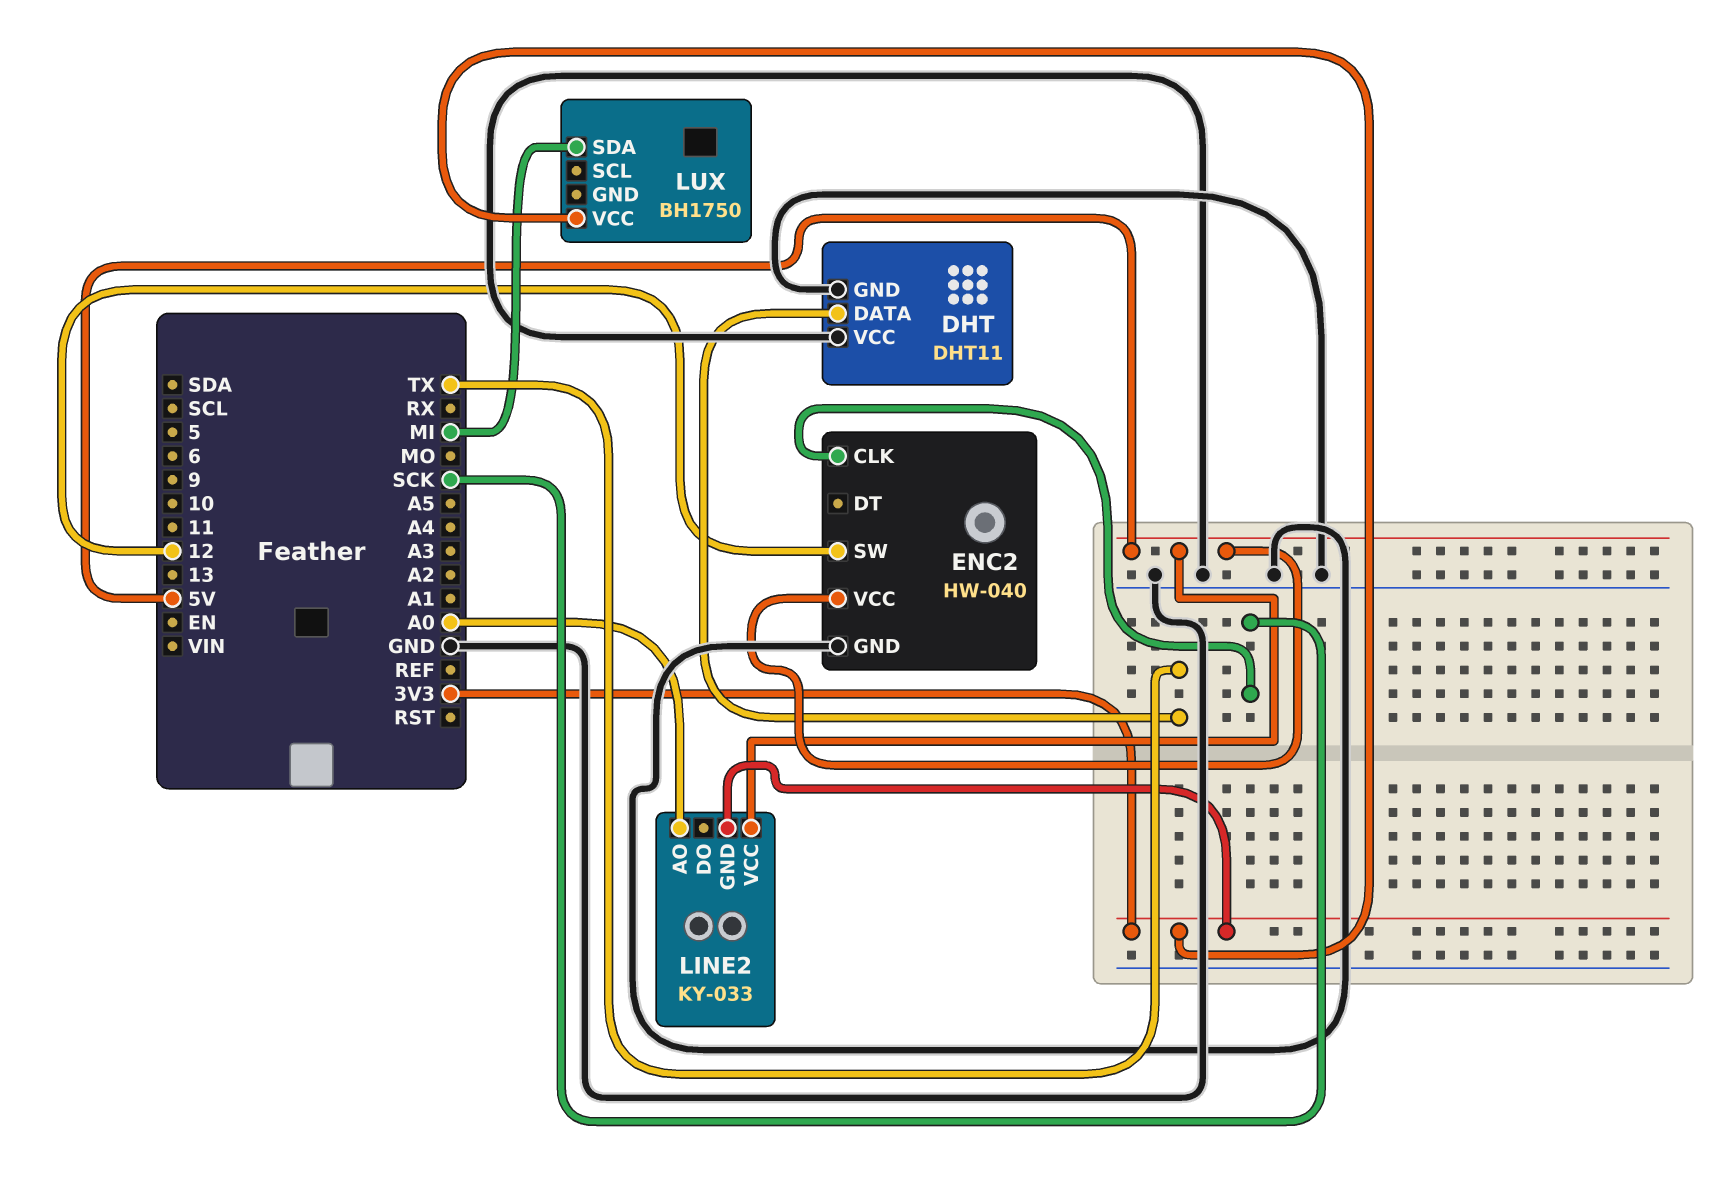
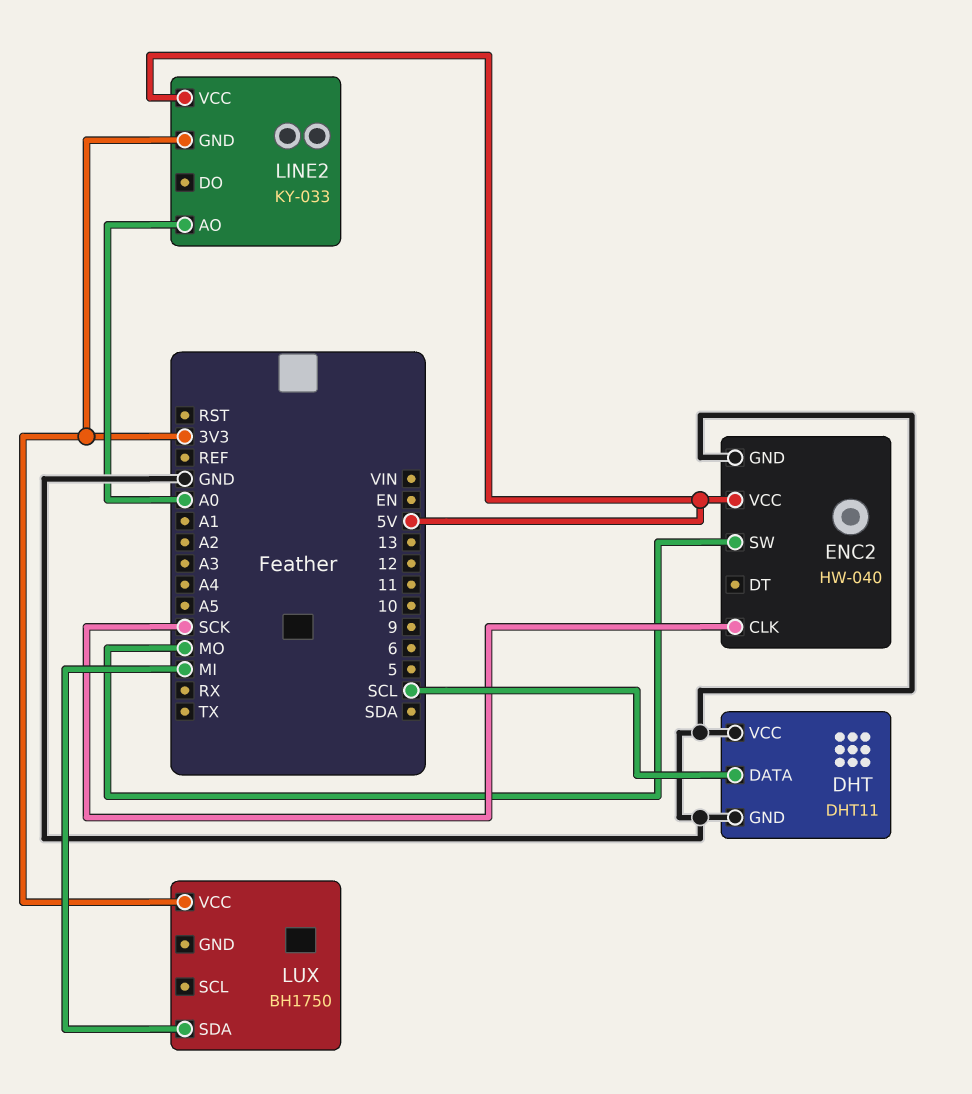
DHT pin DATA: TX -> SCL
ENC2 pin SW: 12 -> MO

